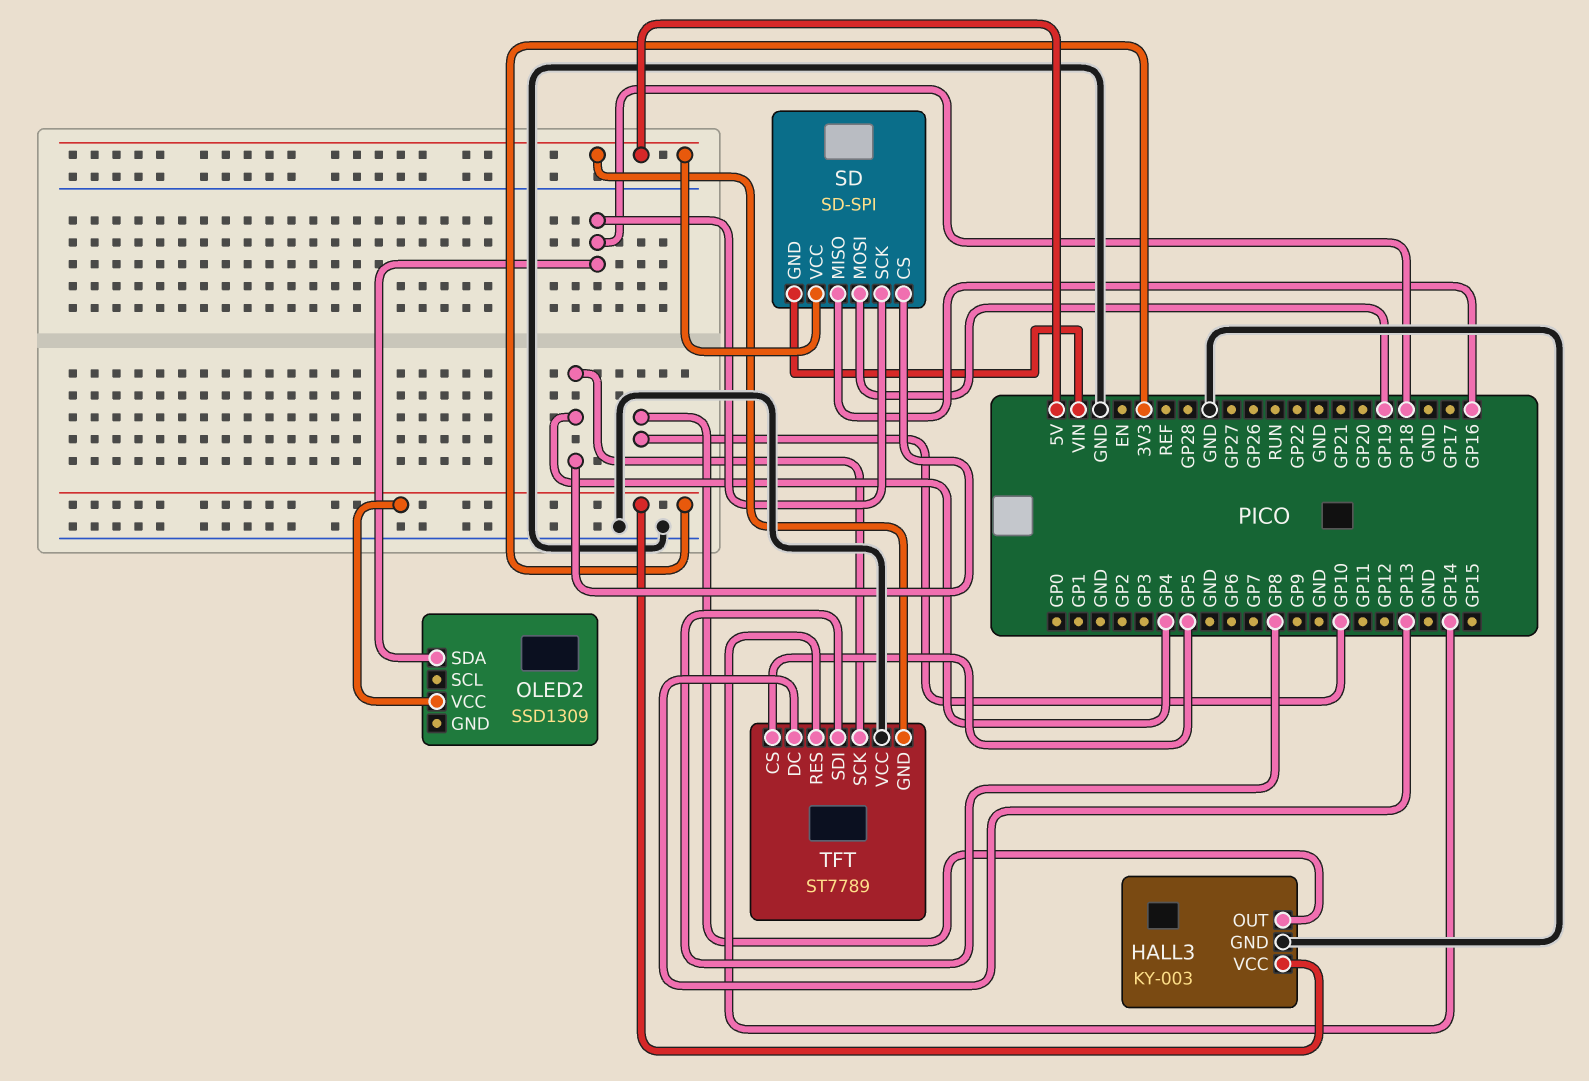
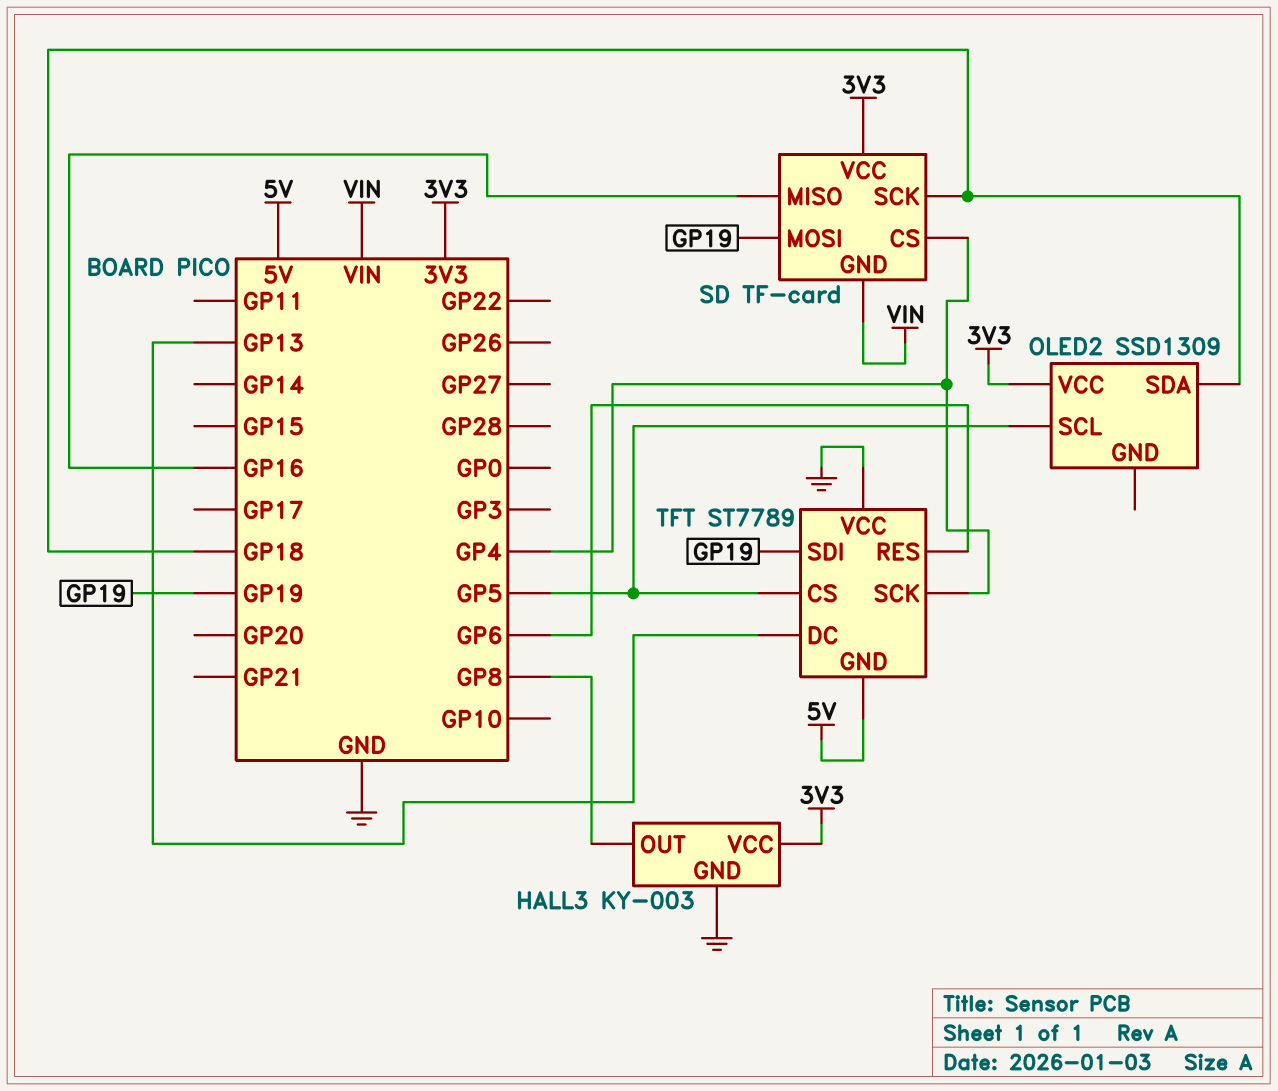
HALL3 pin OUT: GP10 -> GP8
OLED2 pin SCL: none -> GP5
SD: SD-SPI -> TF-card
SD pin VCC: 5V -> 3V3
TFT pin RES: GP14 -> GP6
TFT pin SDI: GP8 -> GP19

